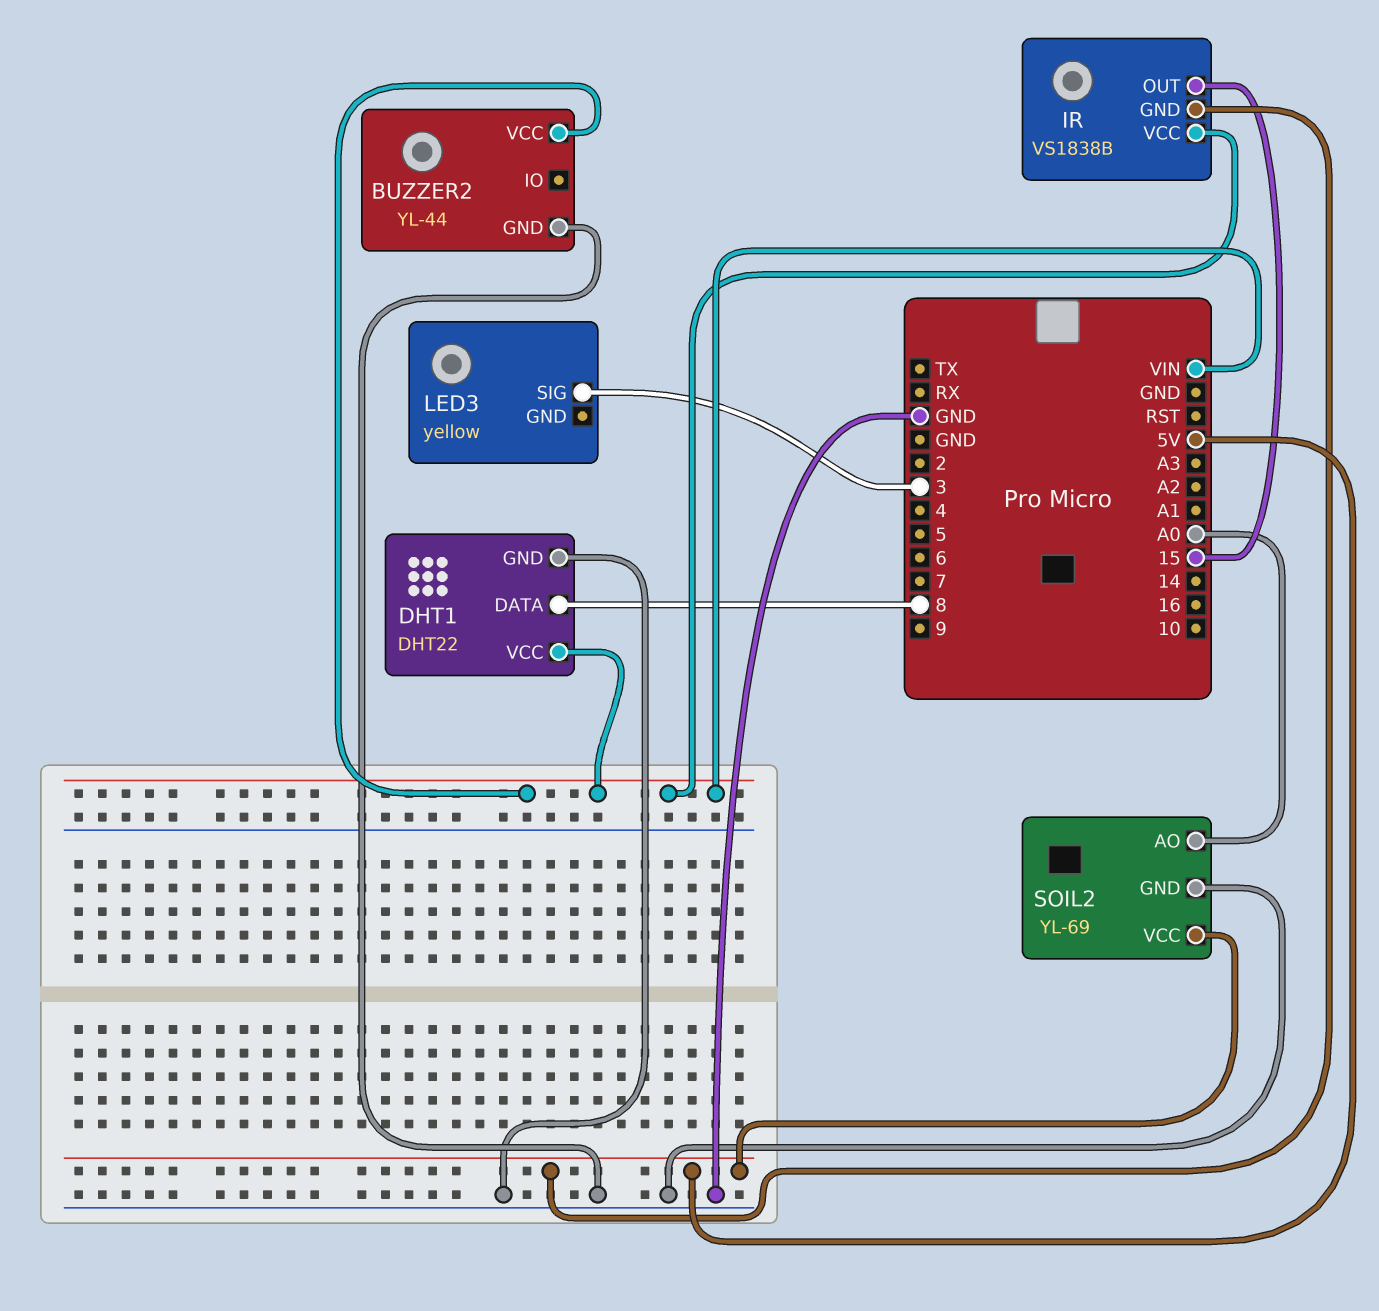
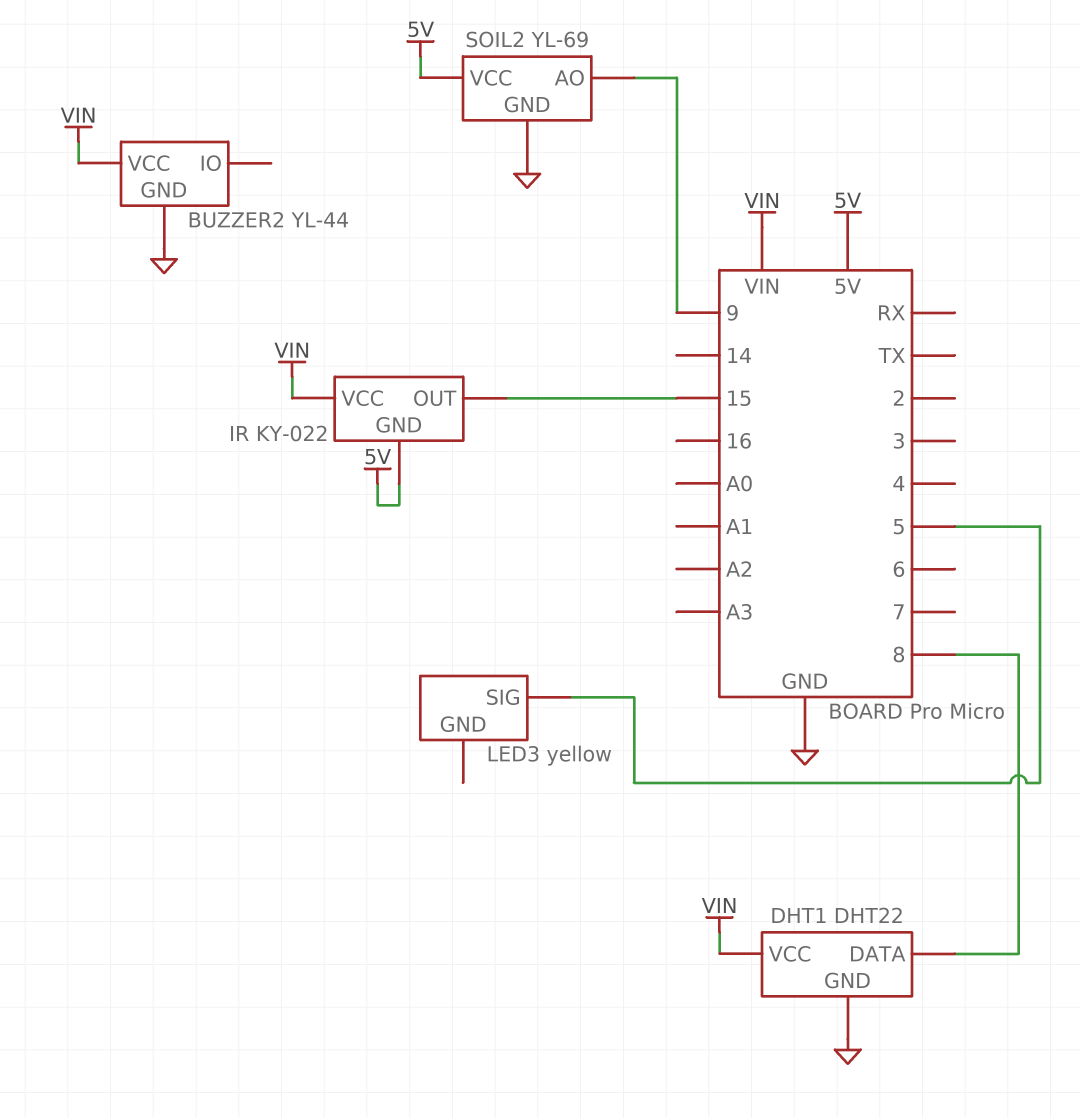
IR: VS1838B -> KY-022
LED3 pin SIG: 3 -> 5
SOIL2 pin AO: A0 -> 9

